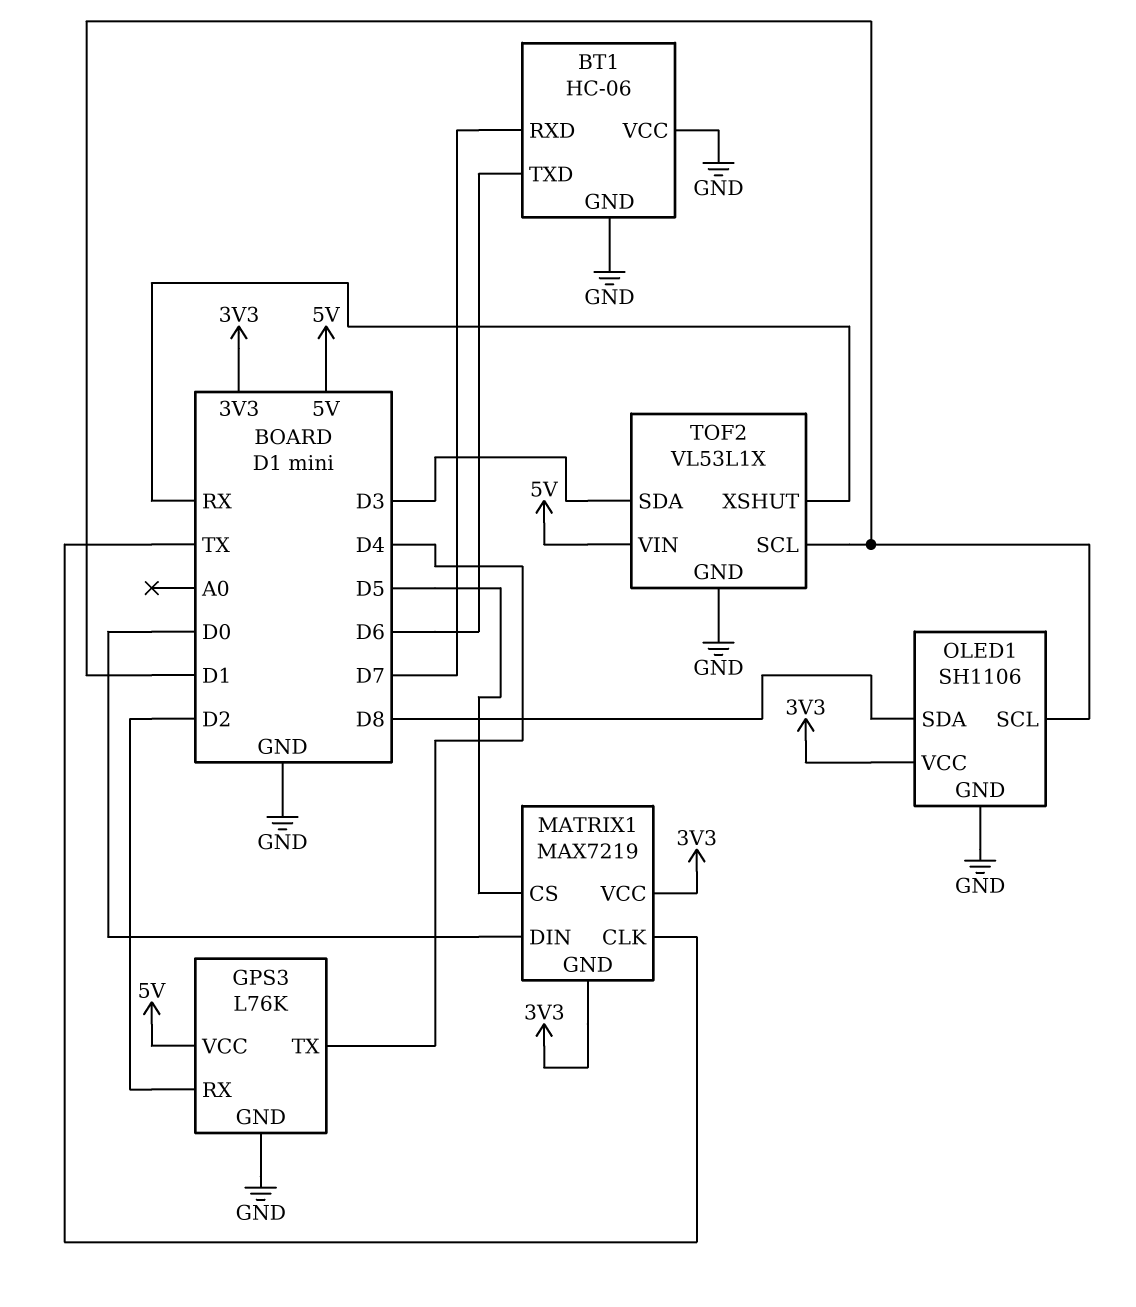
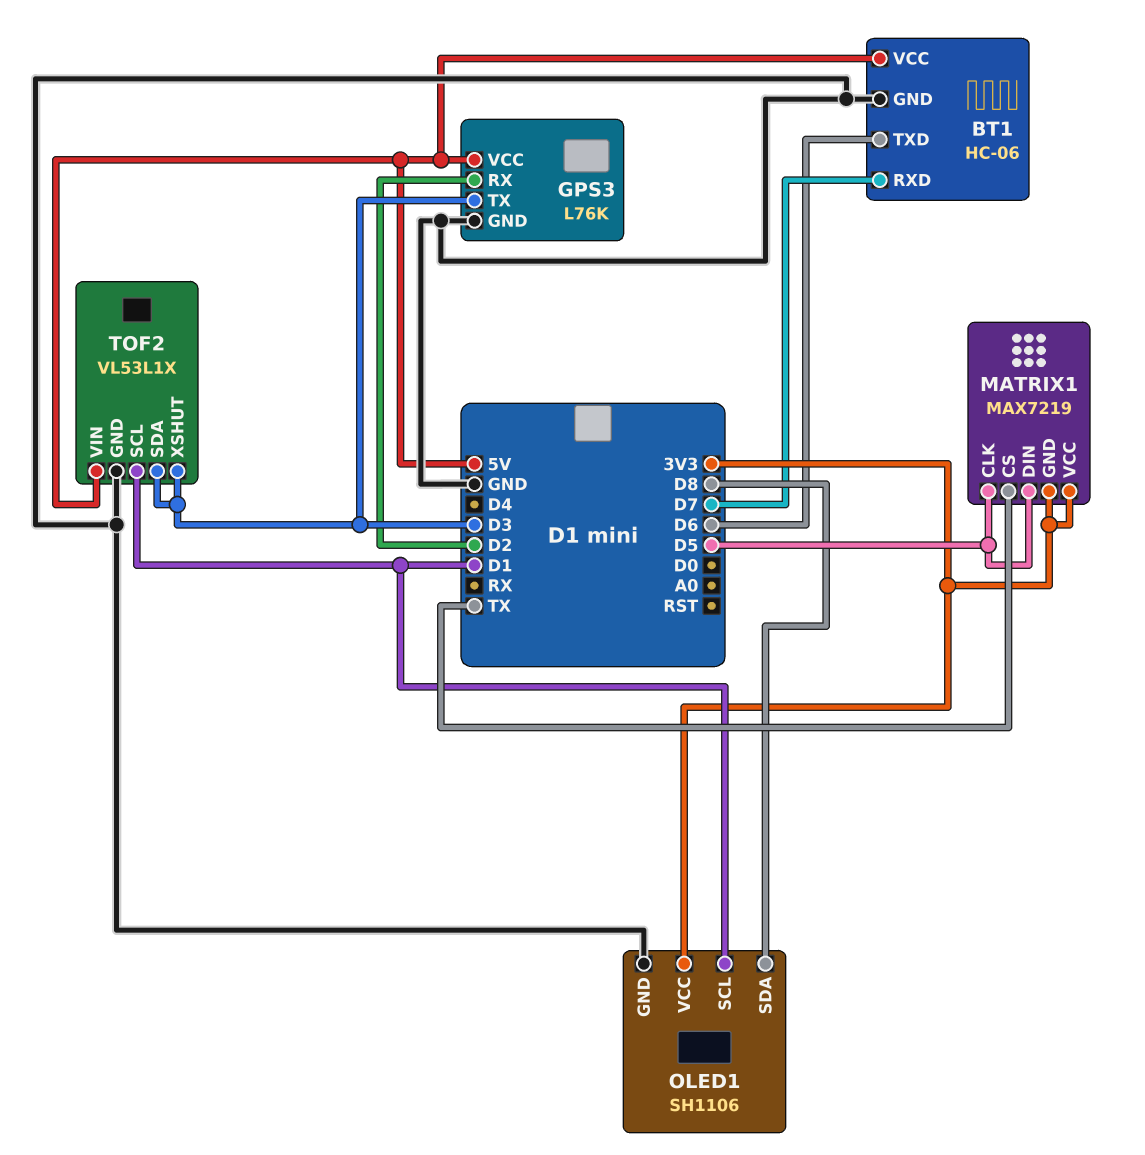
BT1 pin VCC: GND -> 5V
GPS3 pin TX: D4 -> D3
MATRIX1 pin CLK: TX -> D5
MATRIX1 pin CS: D5 -> TX
MATRIX1 pin DIN: D0 -> D5
TOF2 pin XSHUT: RX -> D3

